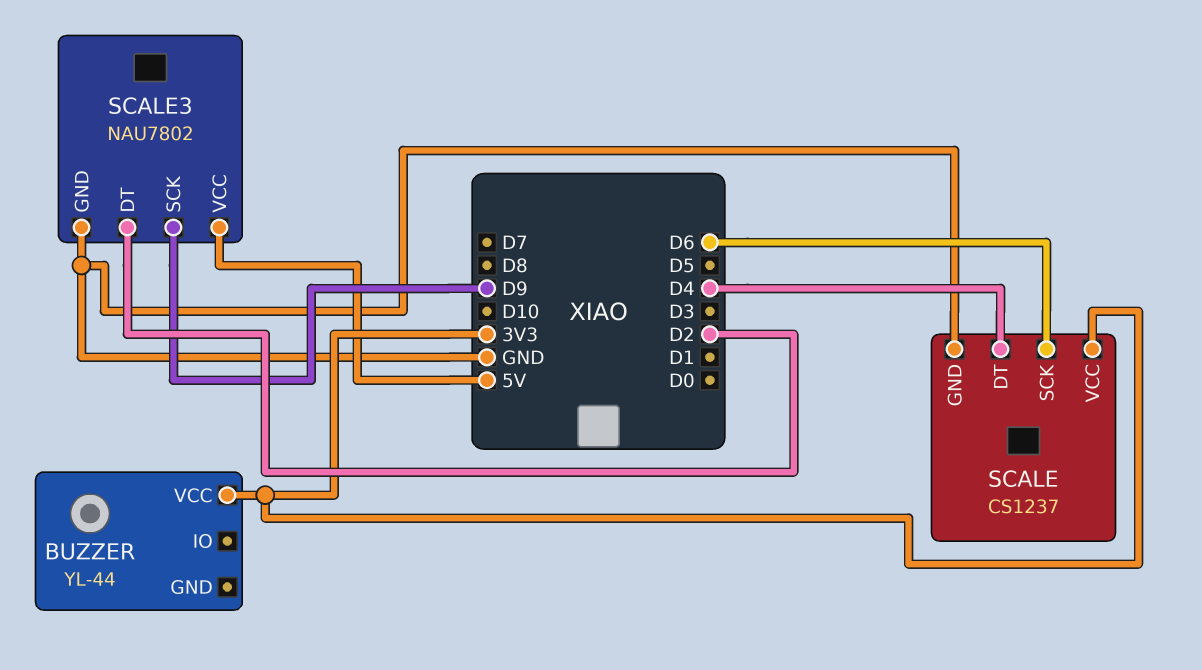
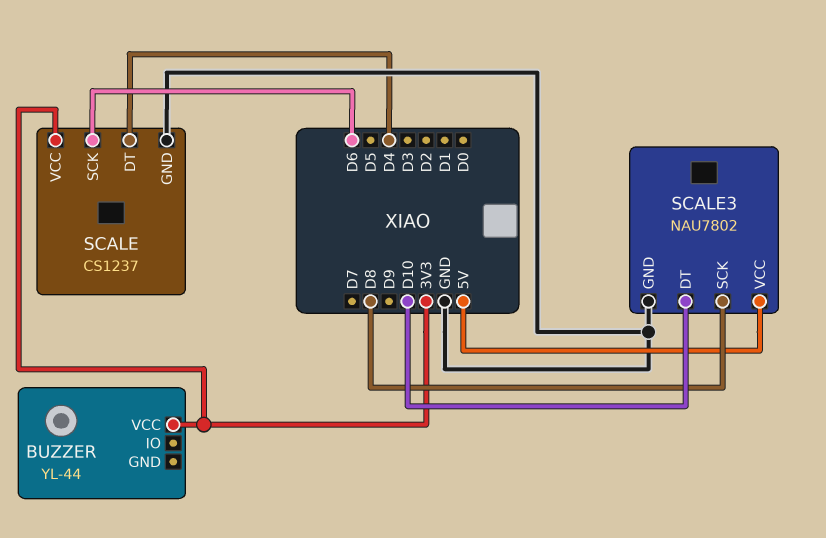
SCALE3 pin DT: D2 -> D10
SCALE3 pin SCK: D9 -> D8

